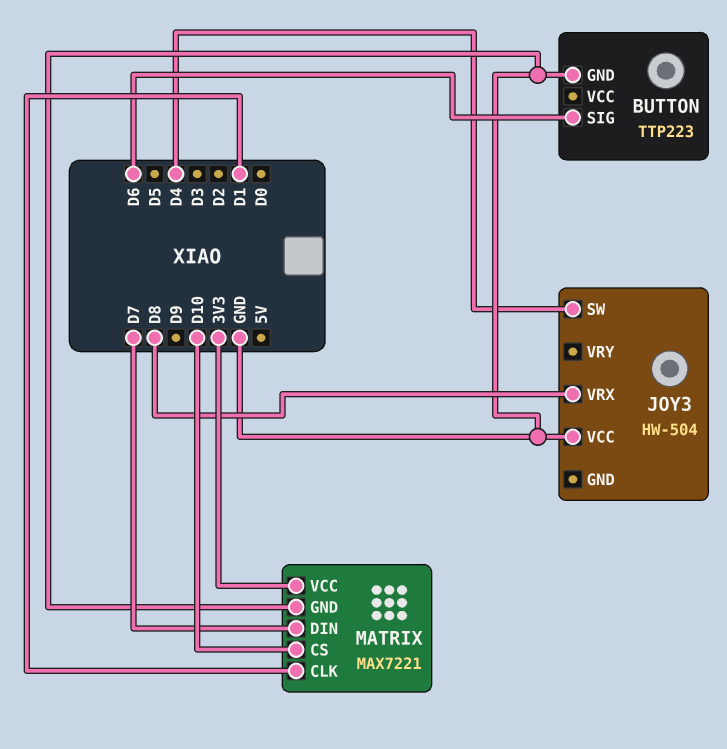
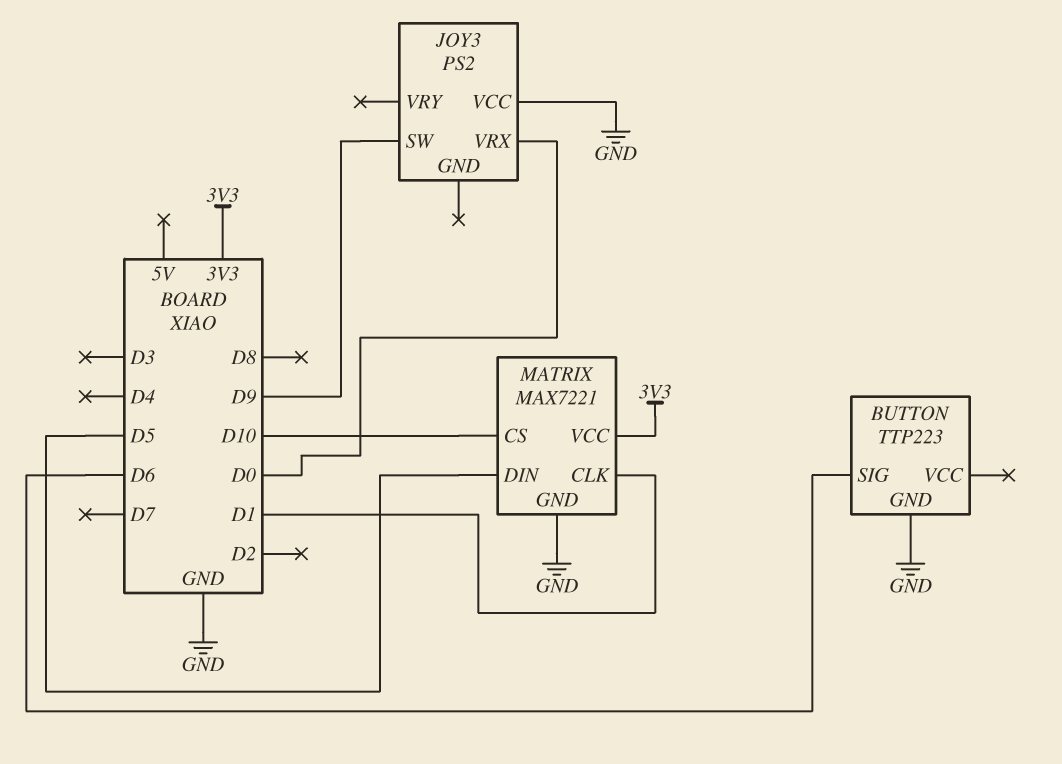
JOY3: HW-504 -> PS2
JOY3 pin SW: D4 -> D9
JOY3 pin VRX: D8 -> D0
MATRIX pin DIN: D7 -> D5

